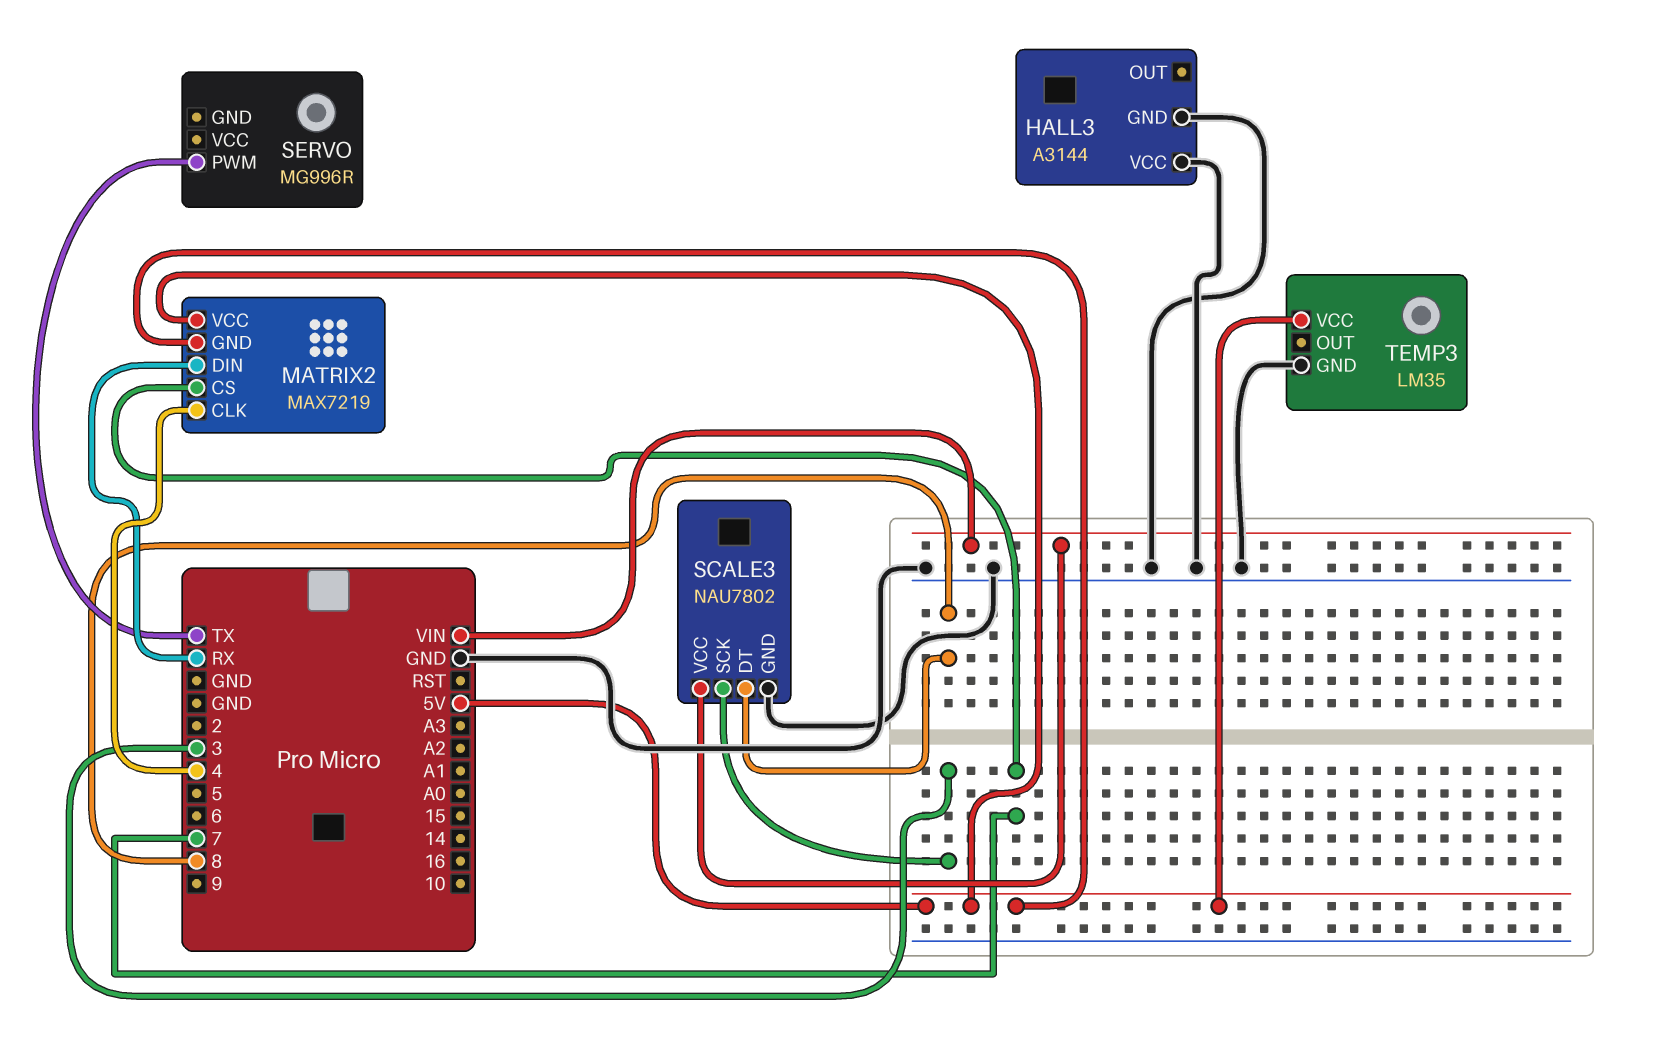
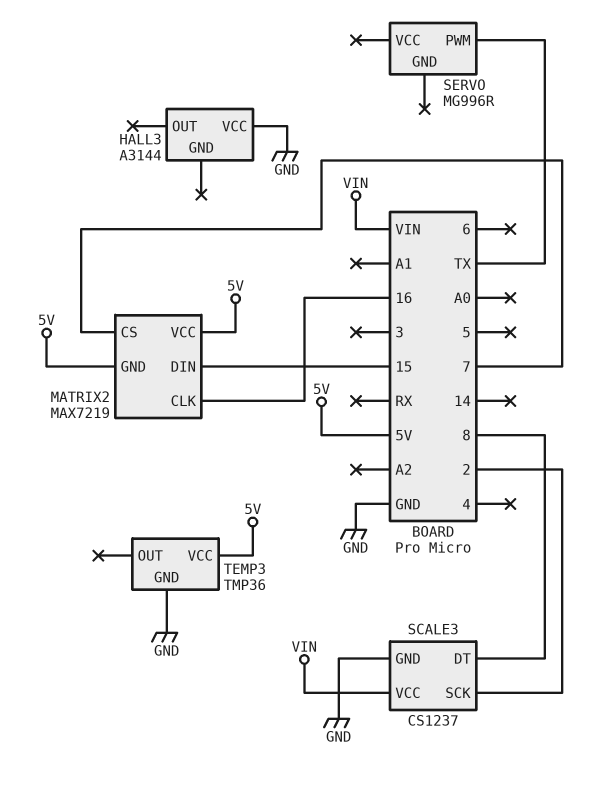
HALL3 pin GND: GND -> none
MATRIX2 pin CLK: 4 -> 16
MATRIX2 pin DIN: RX -> 15
SCALE3: NAU7802 -> CS1237
SCALE3 pin SCK: 3 -> 2
TEMP3: LM35 -> TMP36

